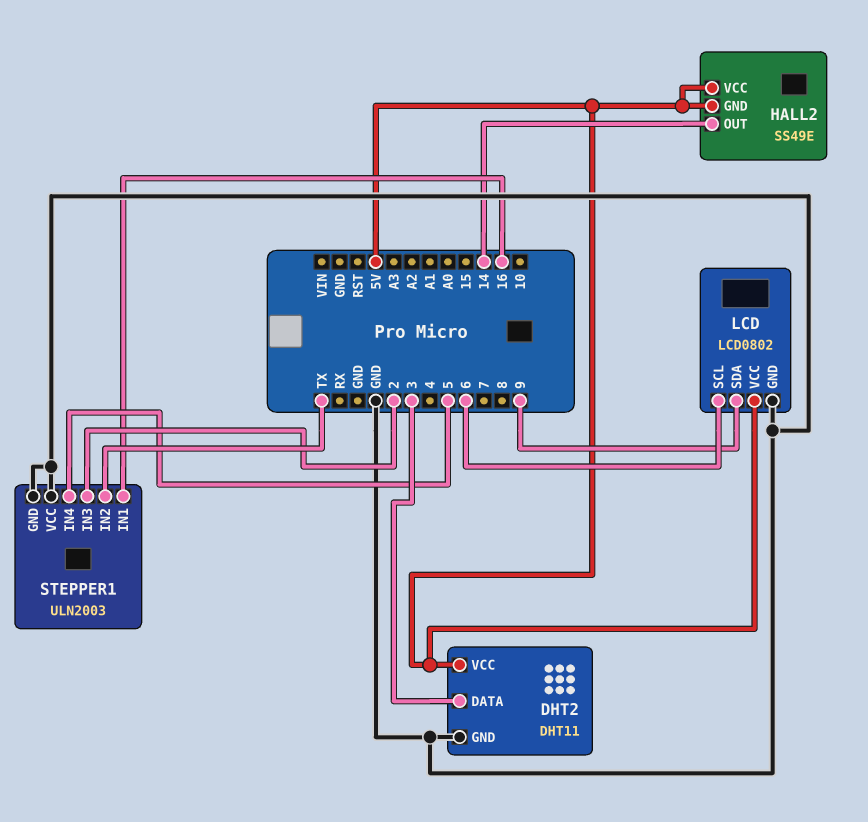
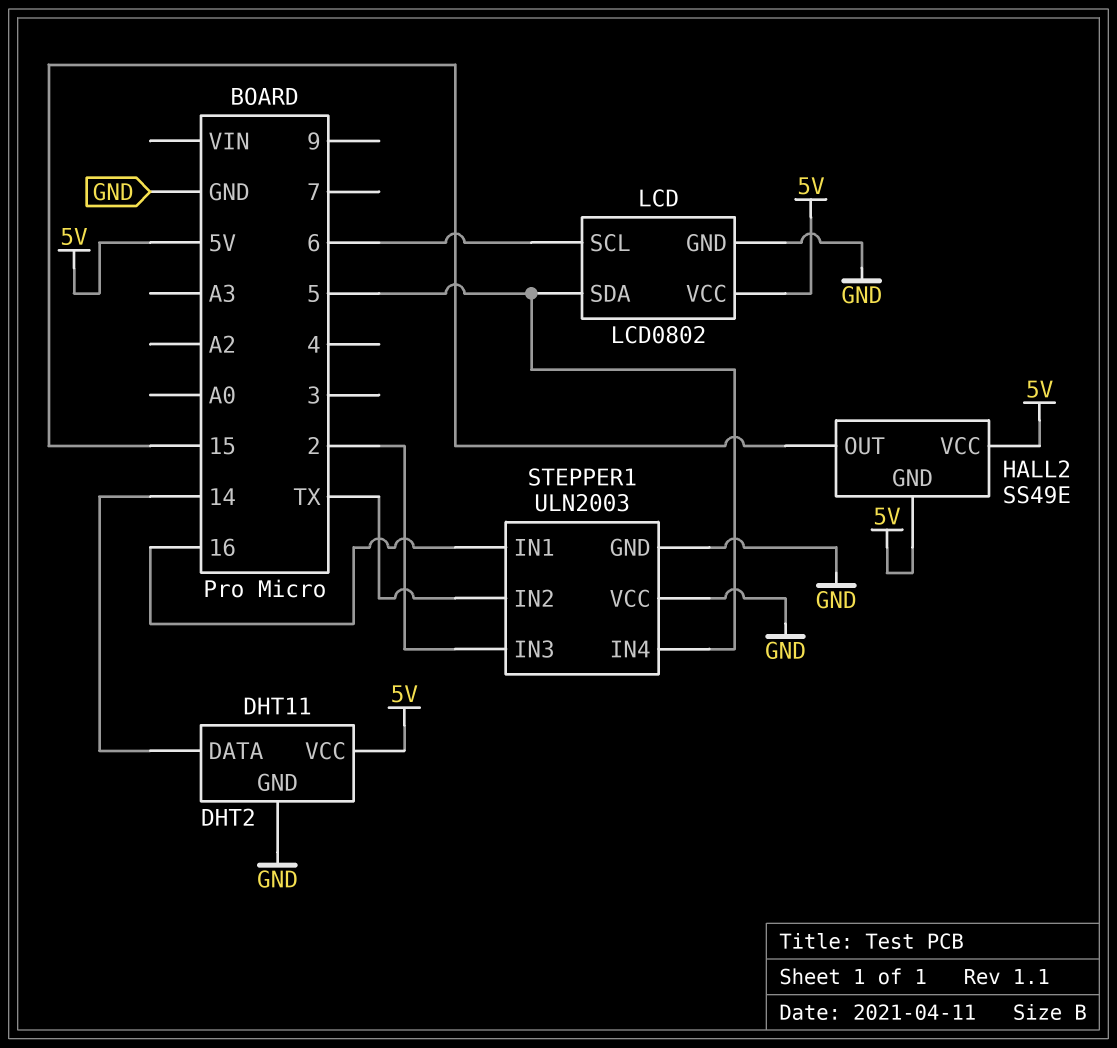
DHT2 pin DATA: 3 -> 14
HALL2 pin OUT: 14 -> 15
LCD pin SDA: 9 -> 5

